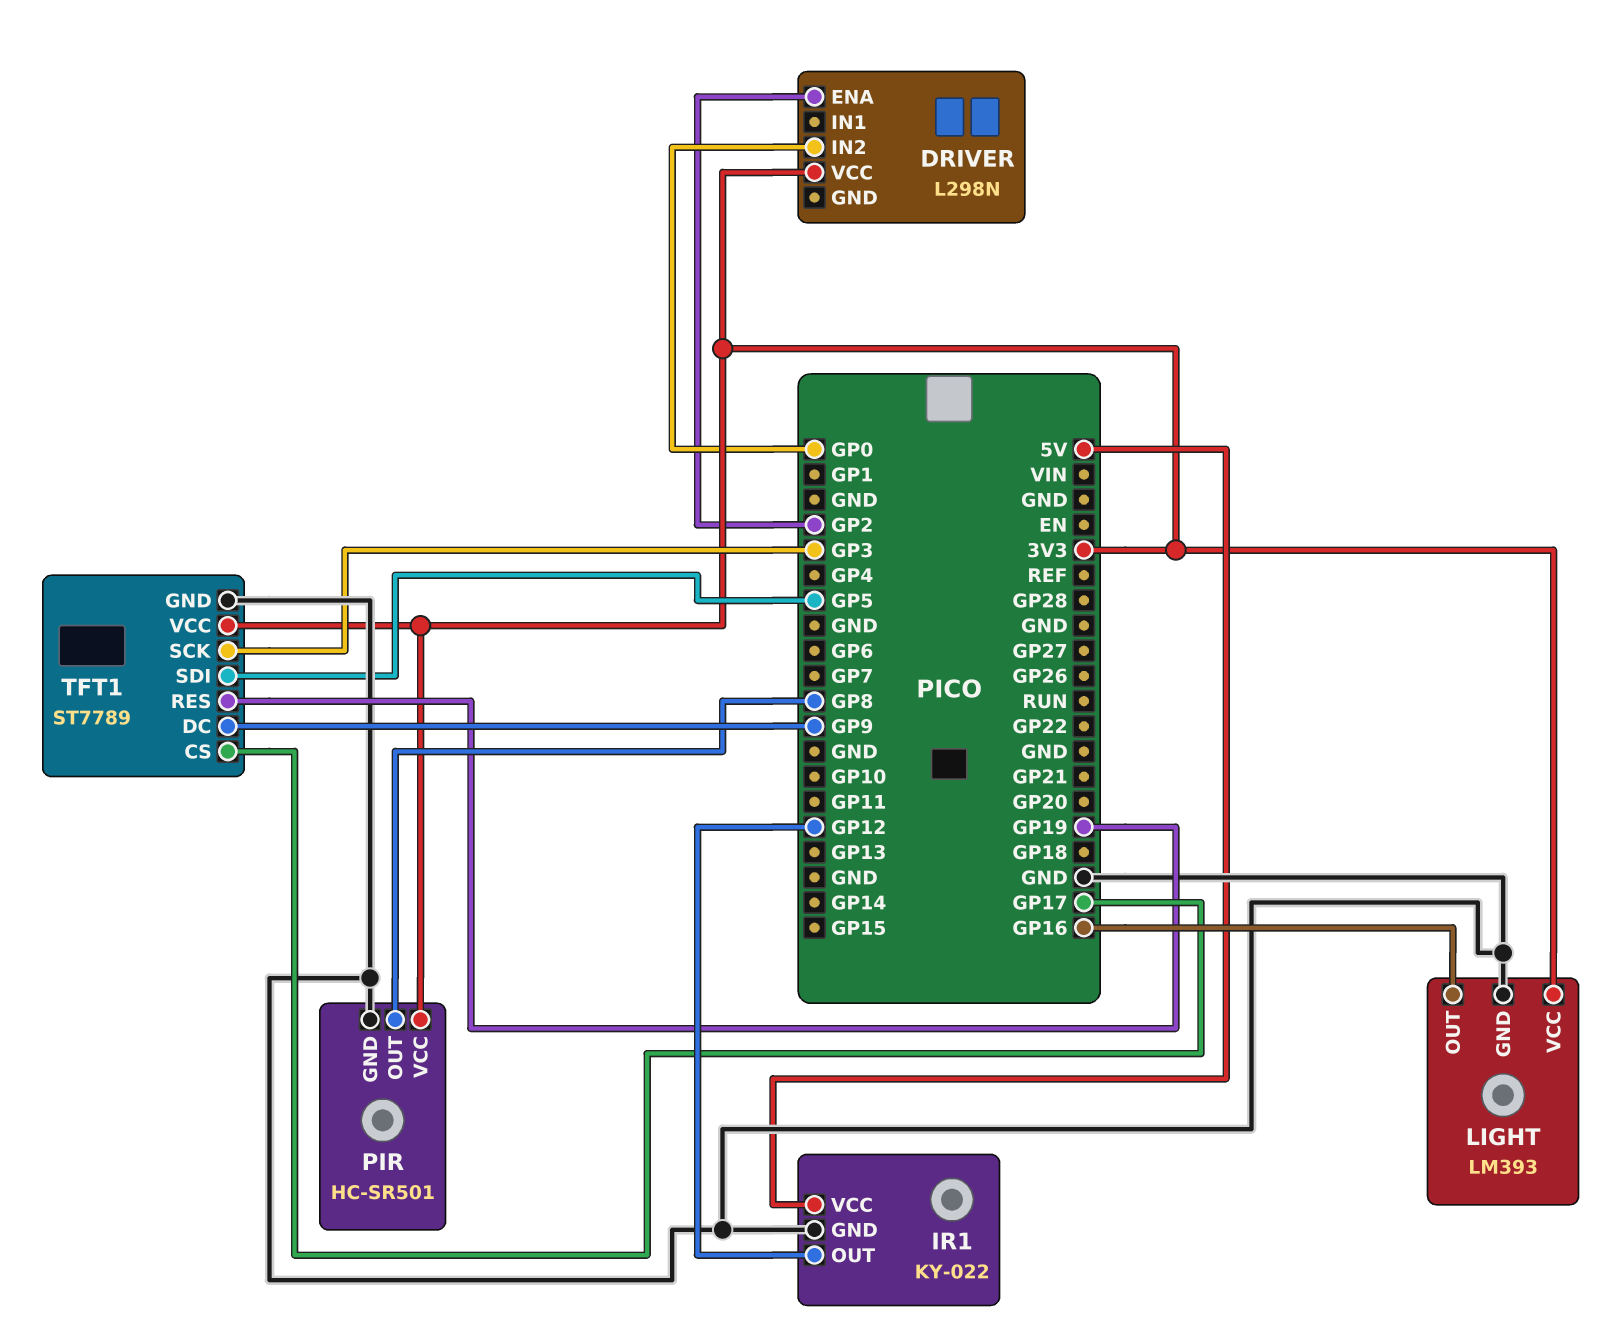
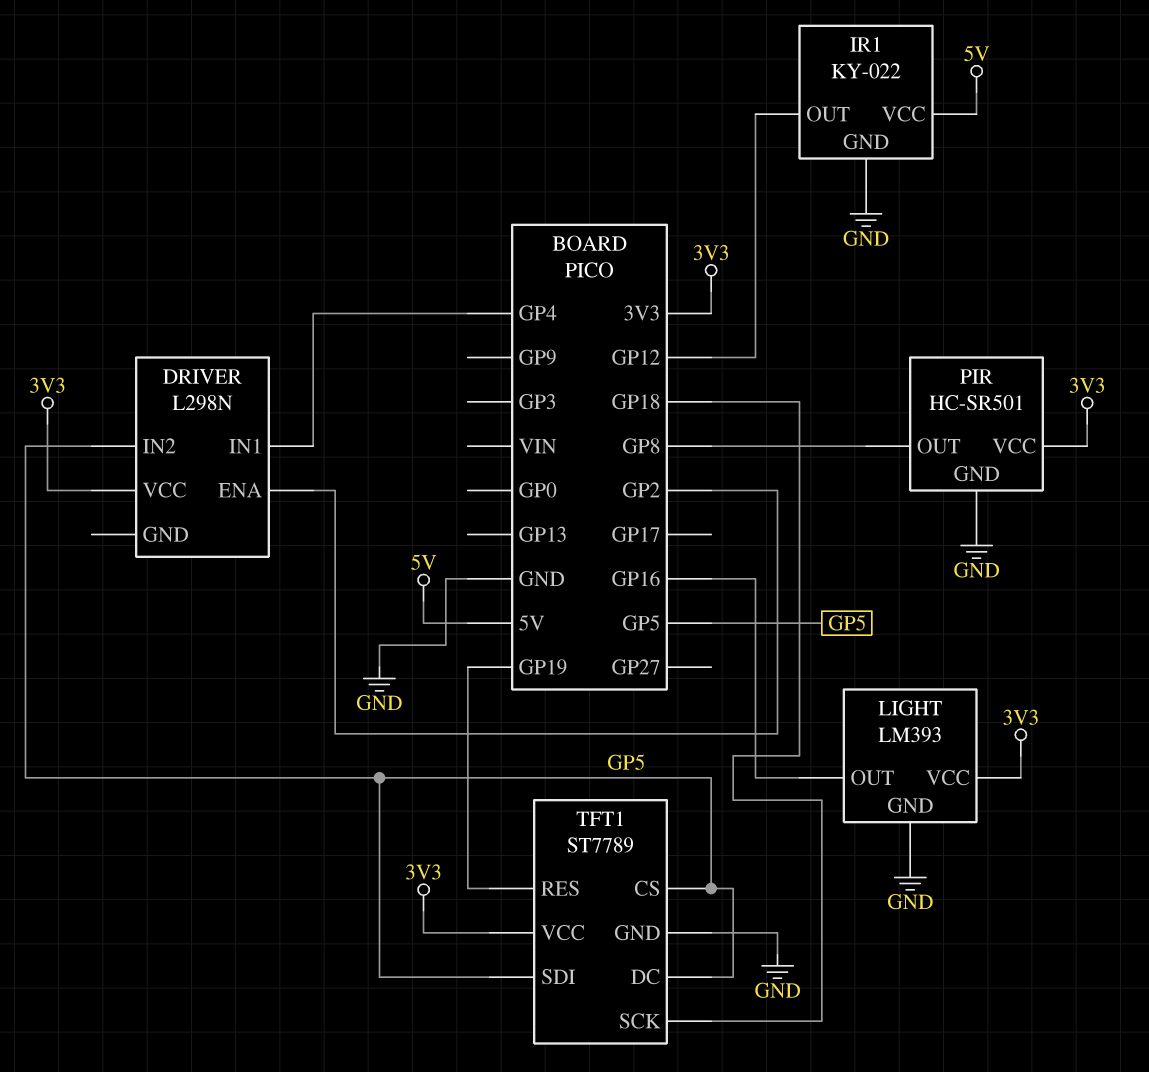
DRIVER pin IN1: none -> GP4
DRIVER pin IN2: GP0 -> GP5
TFT1 pin CS: GP17 -> GP5
TFT1 pin DC: GP9 -> GP5
TFT1 pin SCK: GP3 -> GP18

